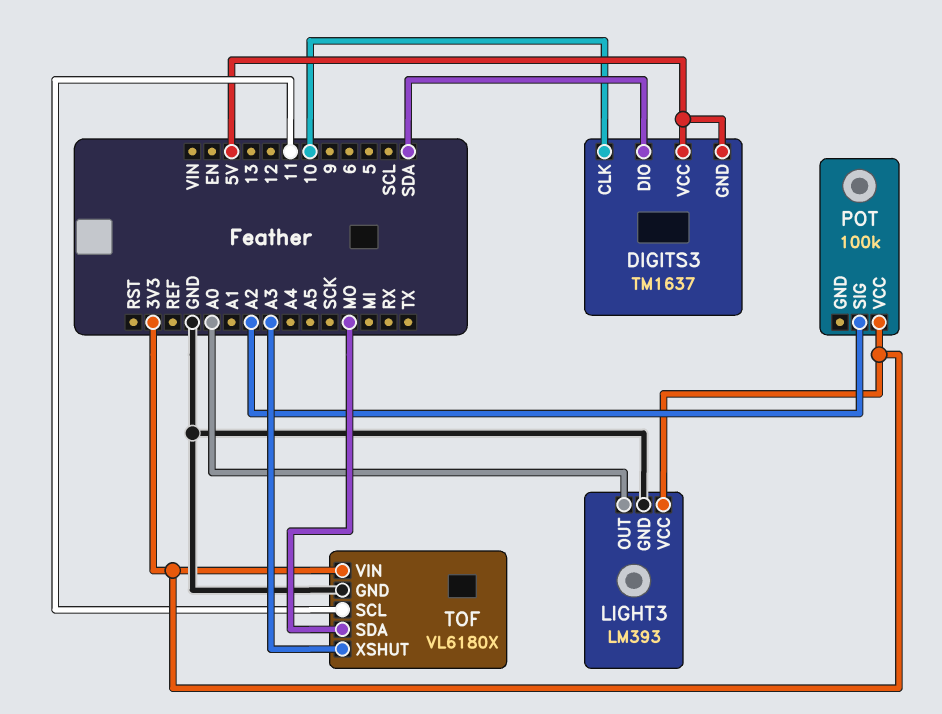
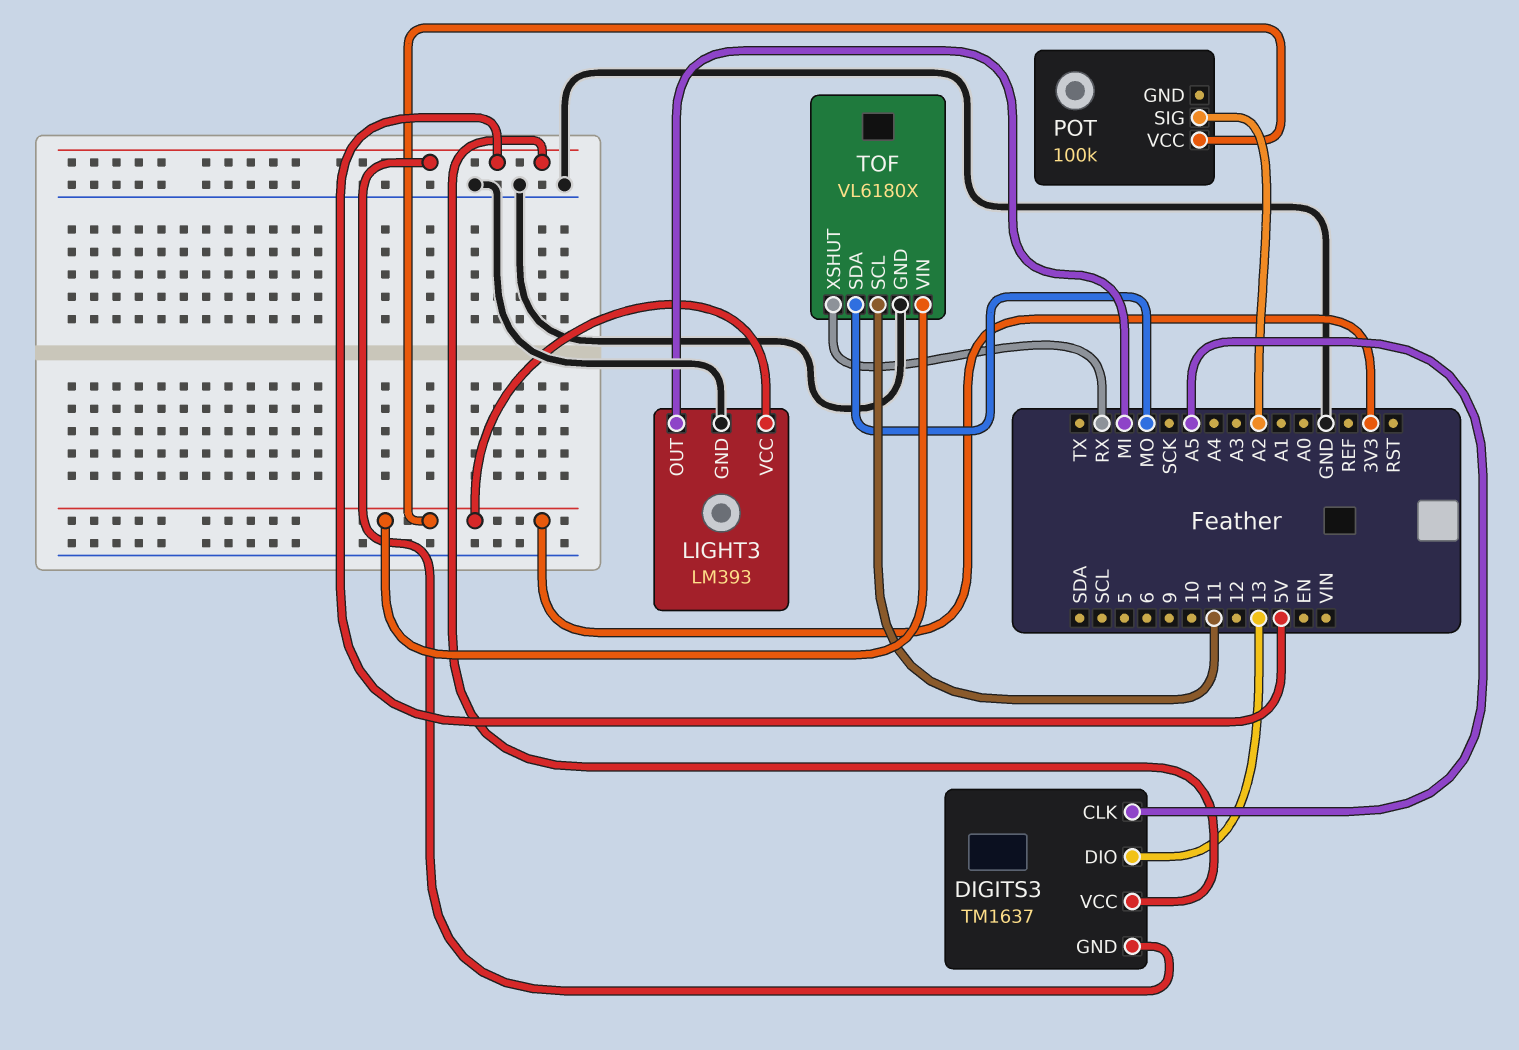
DIGITS3 pin CLK: 10 -> A5
DIGITS3 pin DIO: SDA -> 13
LIGHT3 pin OUT: A0 -> MI
TOF pin XSHUT: A3 -> RX

